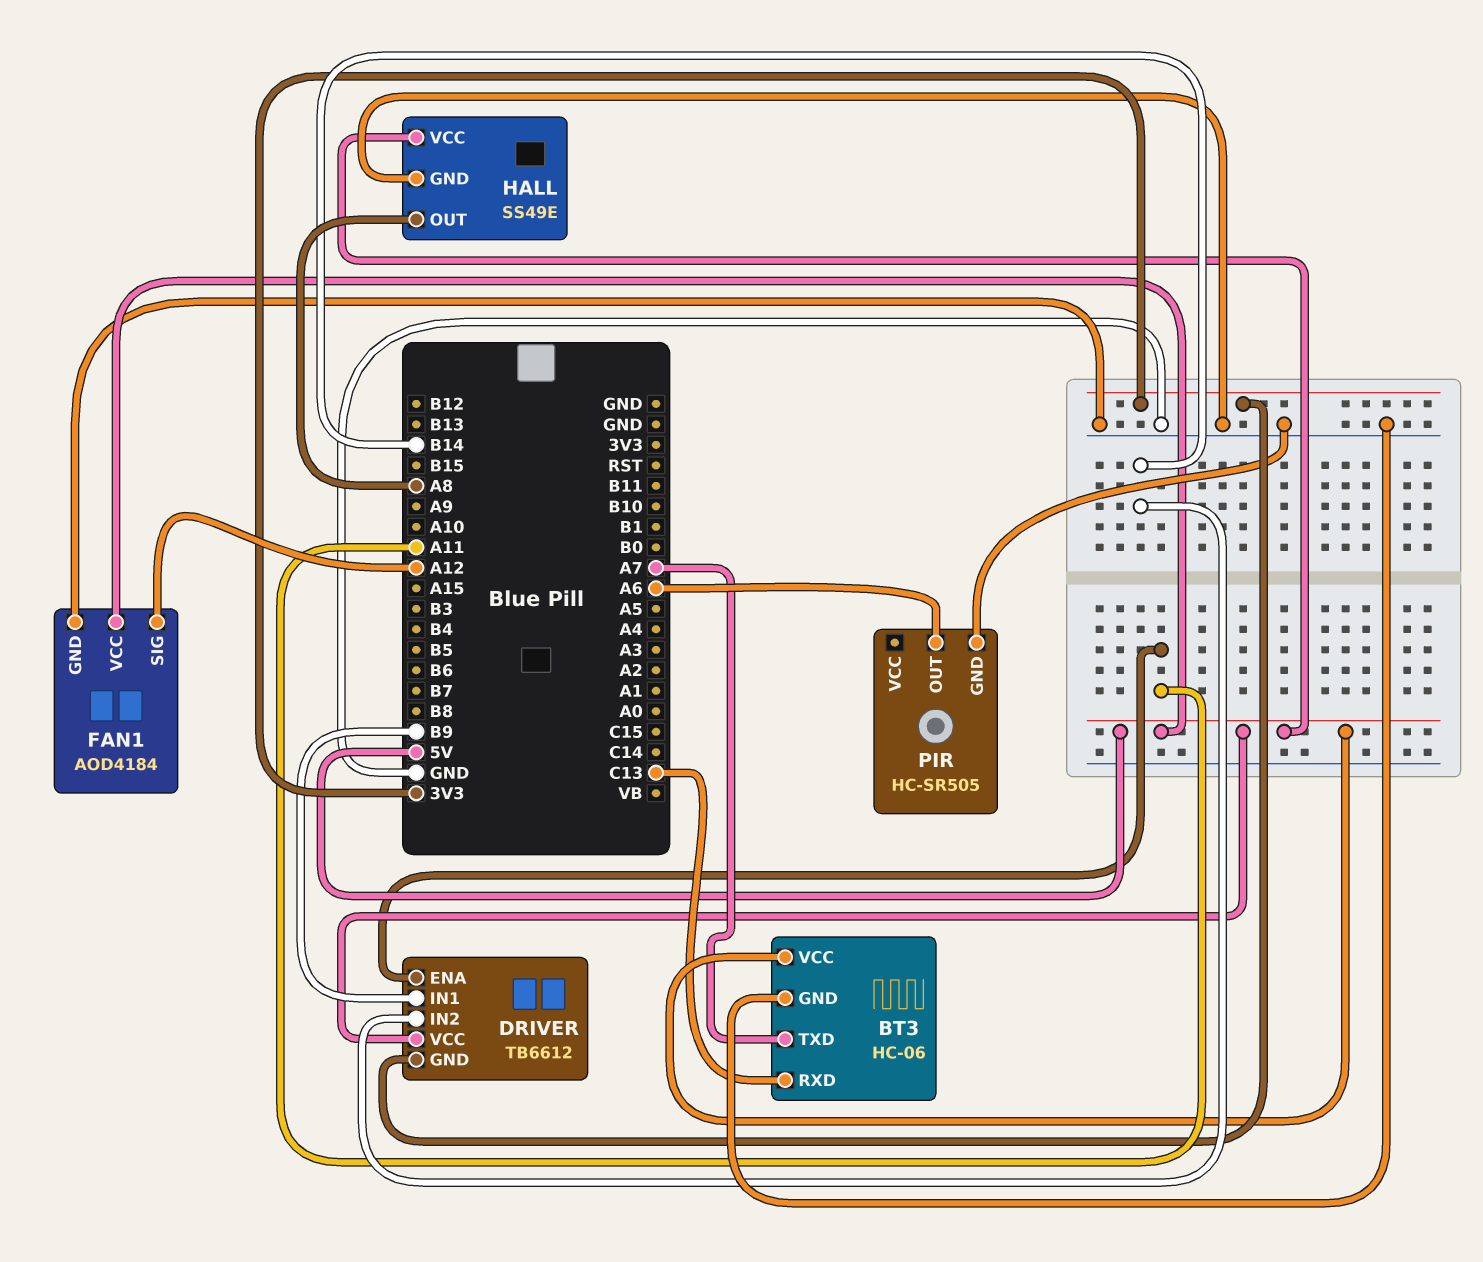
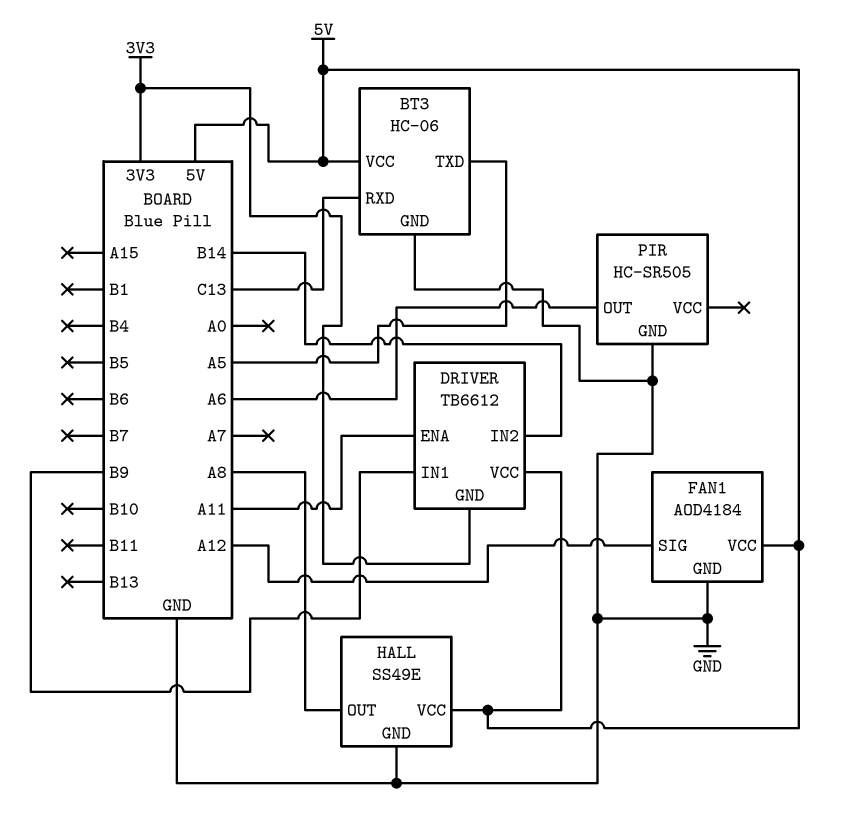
BT3 pin TXD: A7 -> A5

